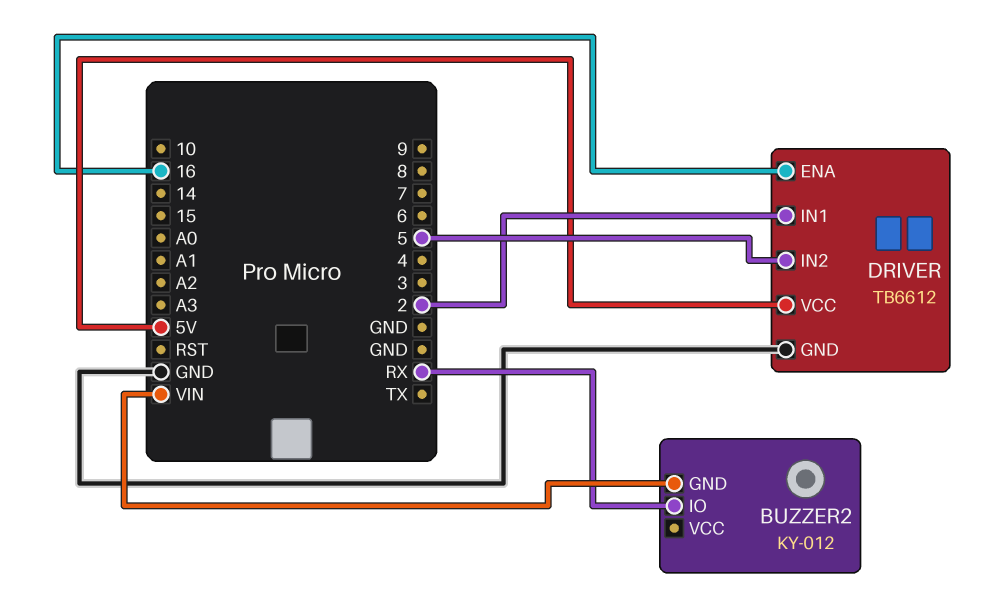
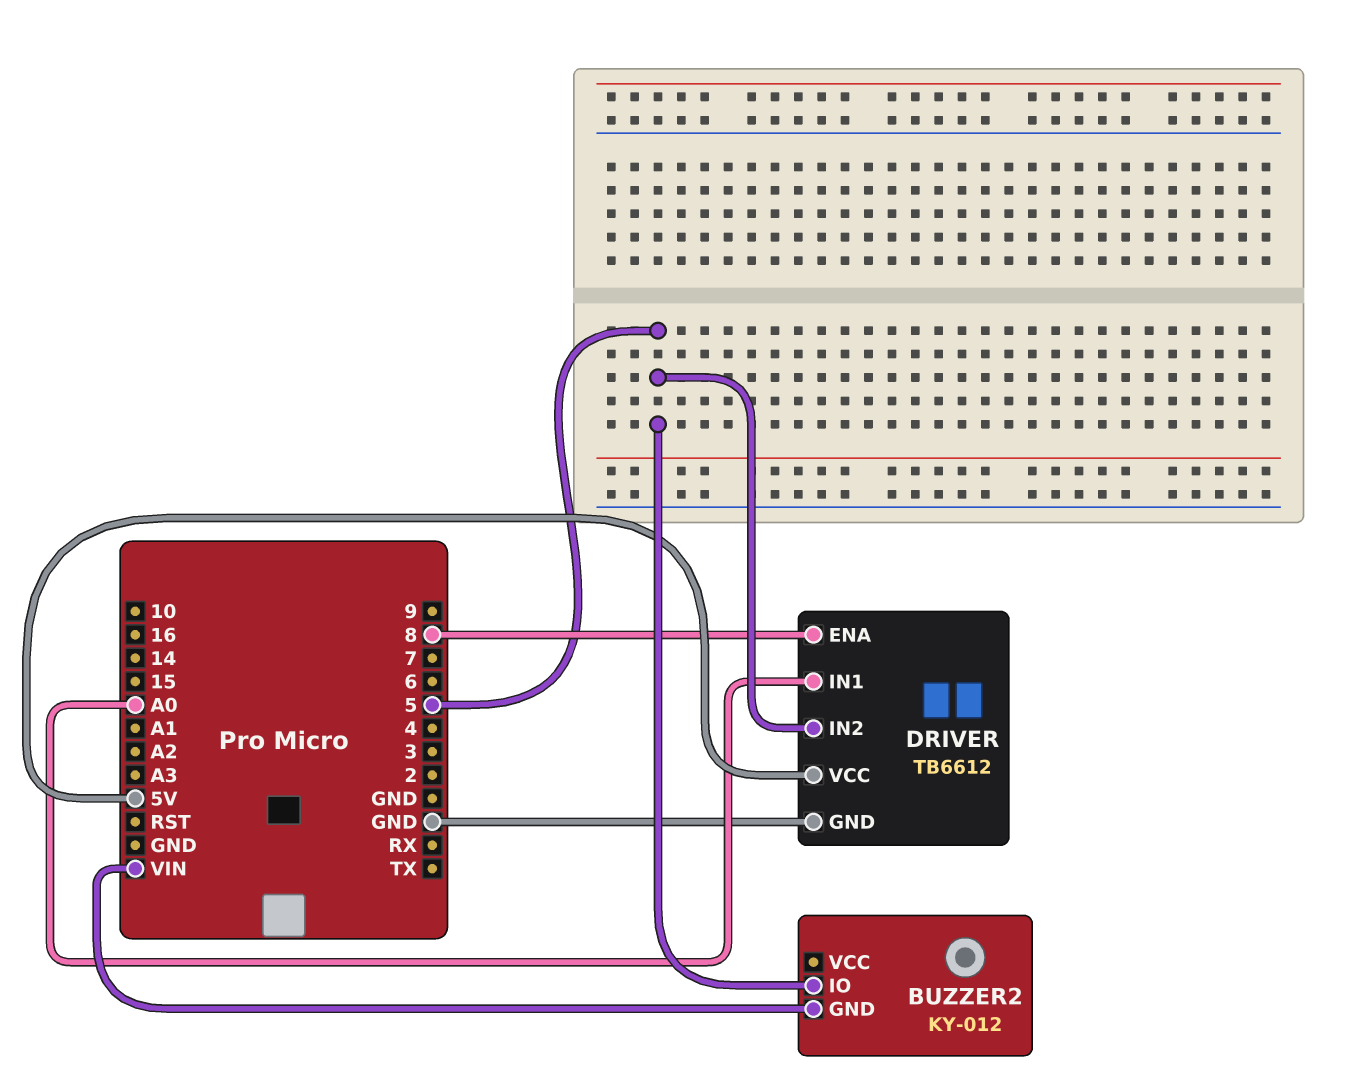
BUZZER2 pin IO: RX -> 5
DRIVER pin ENA: 16 -> 8
DRIVER pin IN1: 2 -> A0

